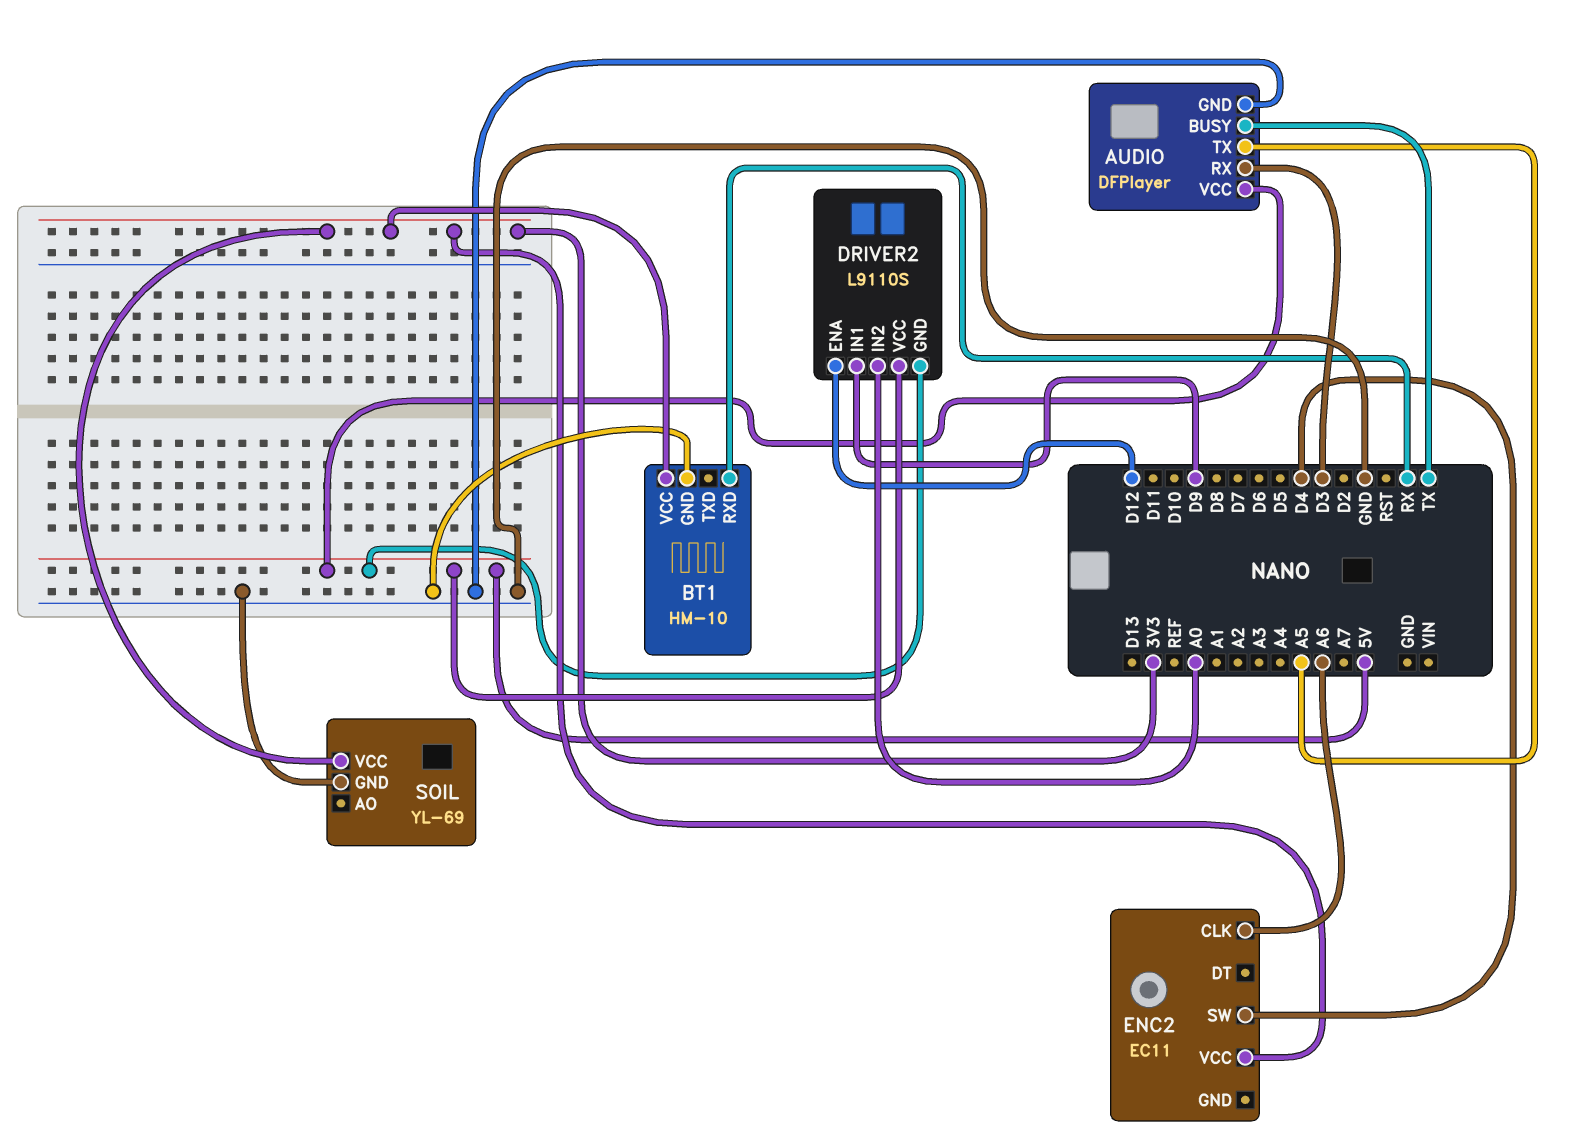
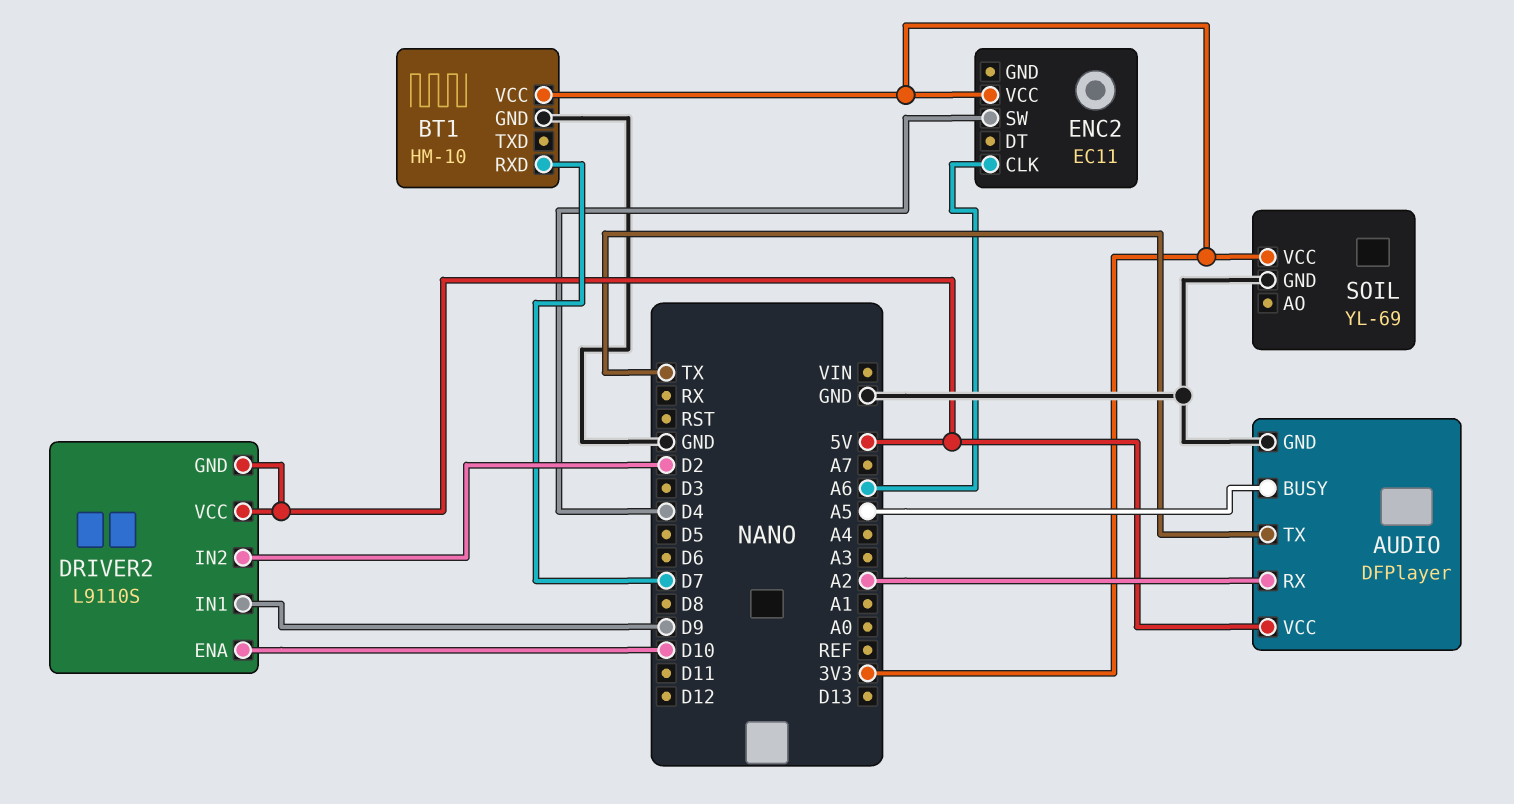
AUDIO pin BUSY: TX -> A5
AUDIO pin RX: D3 -> A2
AUDIO pin TX: A5 -> TX
BT1 pin RXD: RX -> D7
DRIVER2 pin ENA: D12 -> D10
DRIVER2 pin IN2: A0 -> D2

